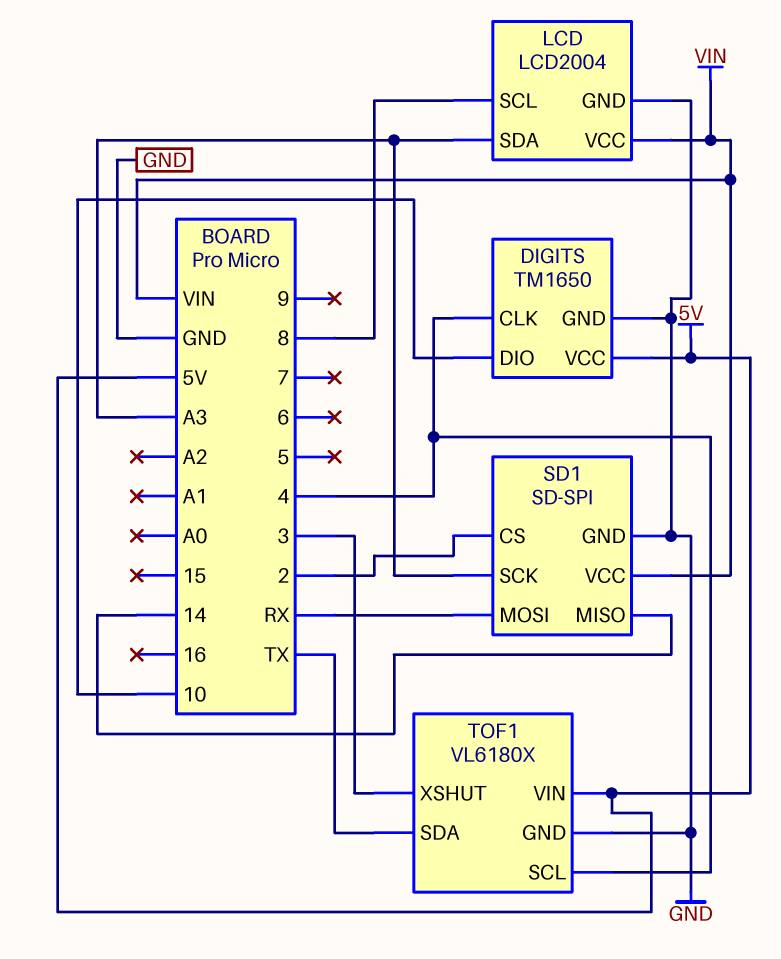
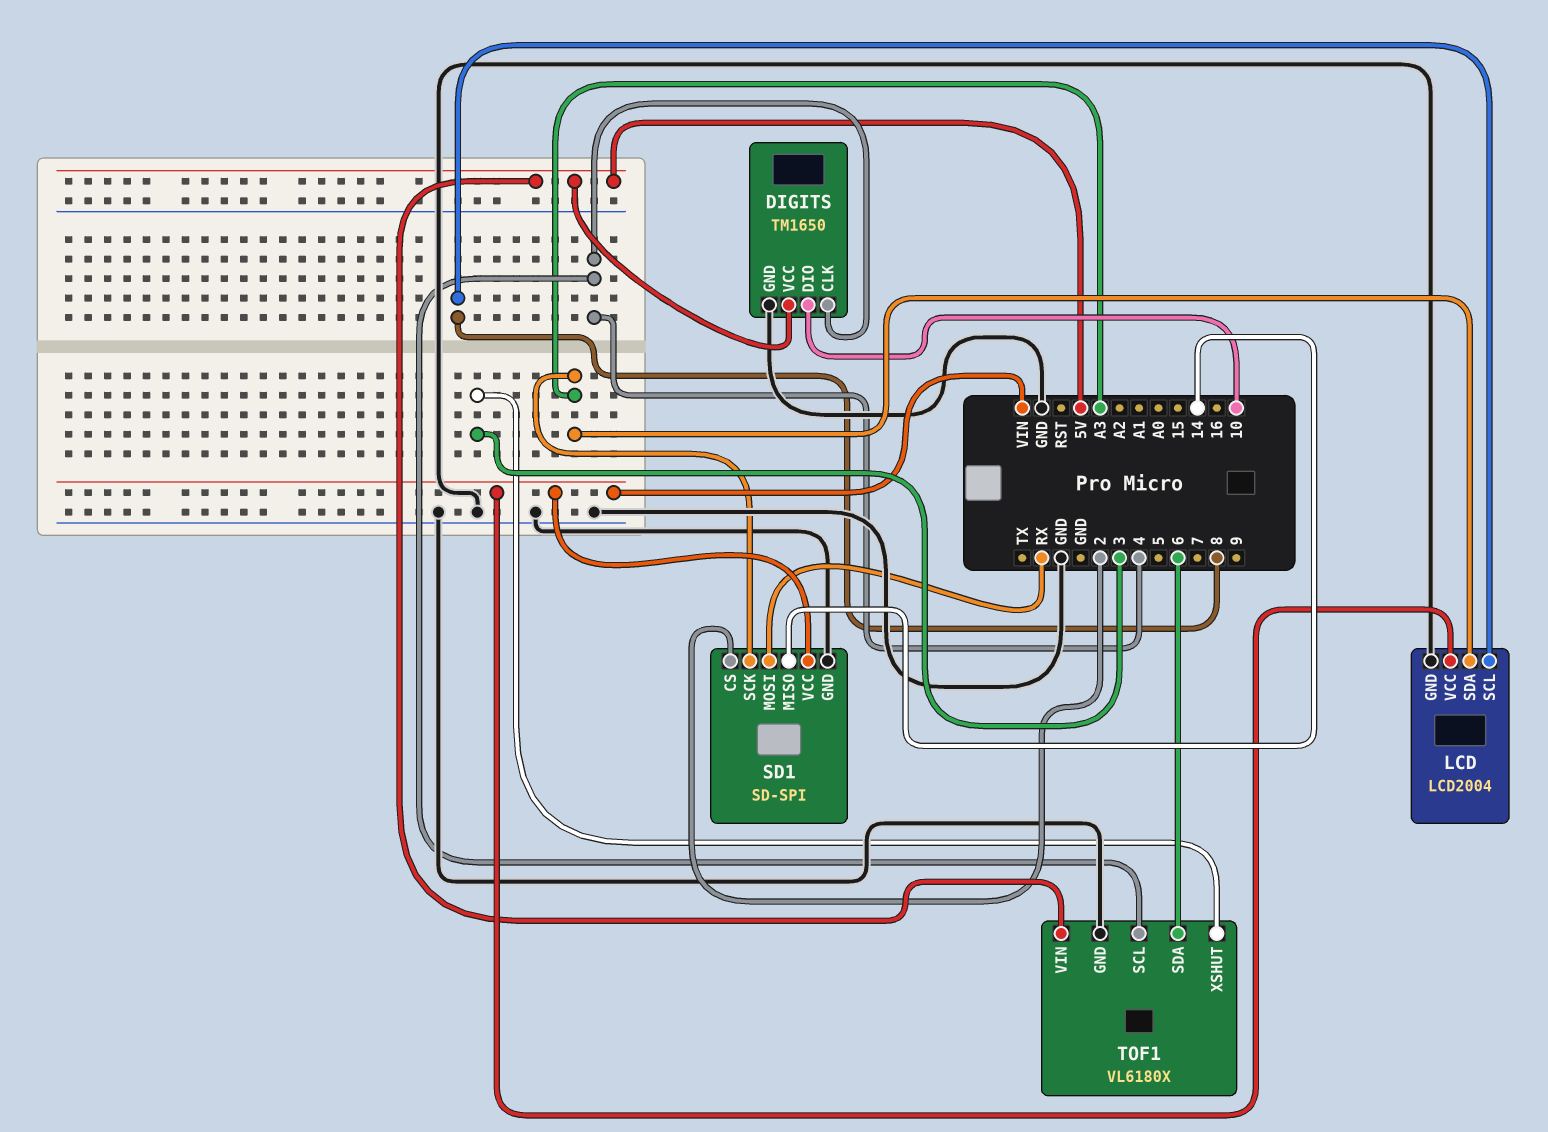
TOF1 pin SDA: TX -> 6

